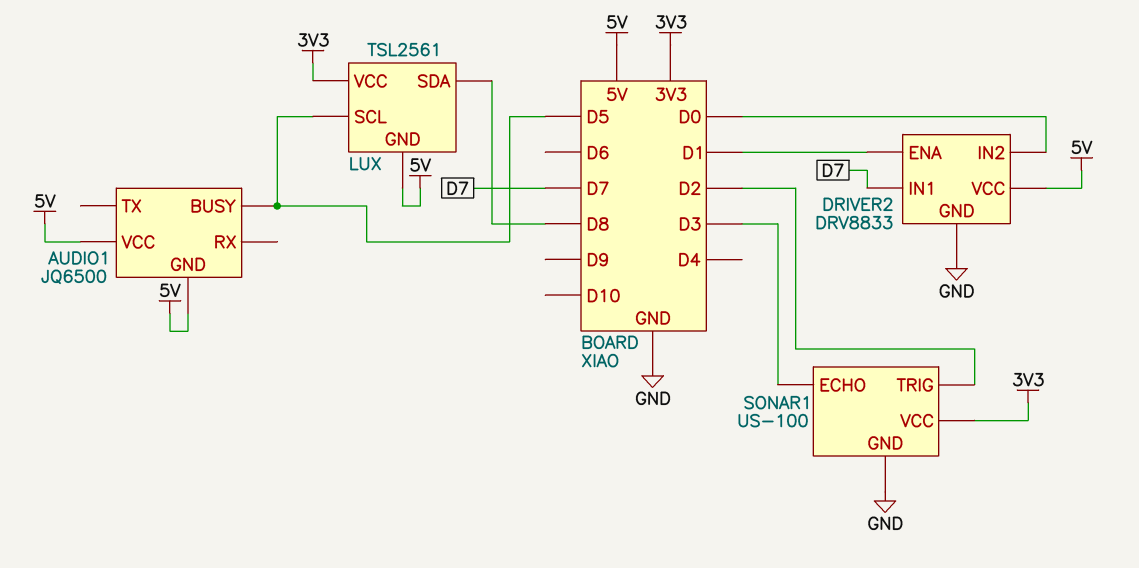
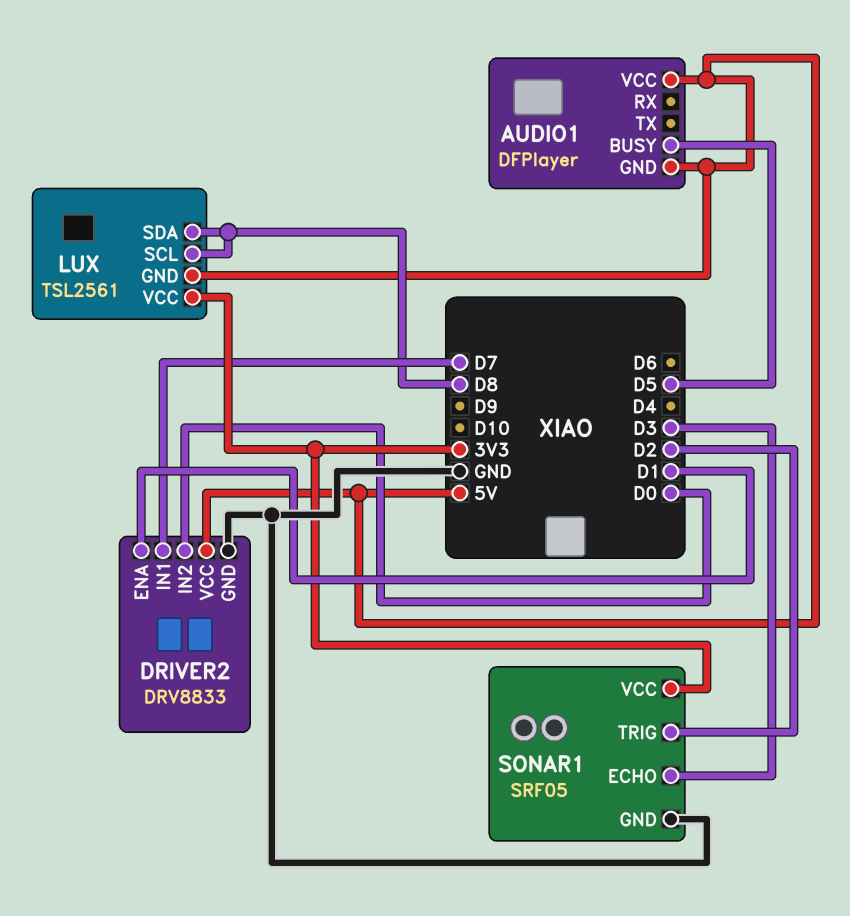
AUDIO1: JQ6500 -> DFPlayer
LUX pin SCL: D5 -> D8
SONAR1: US-100 -> SRF05

